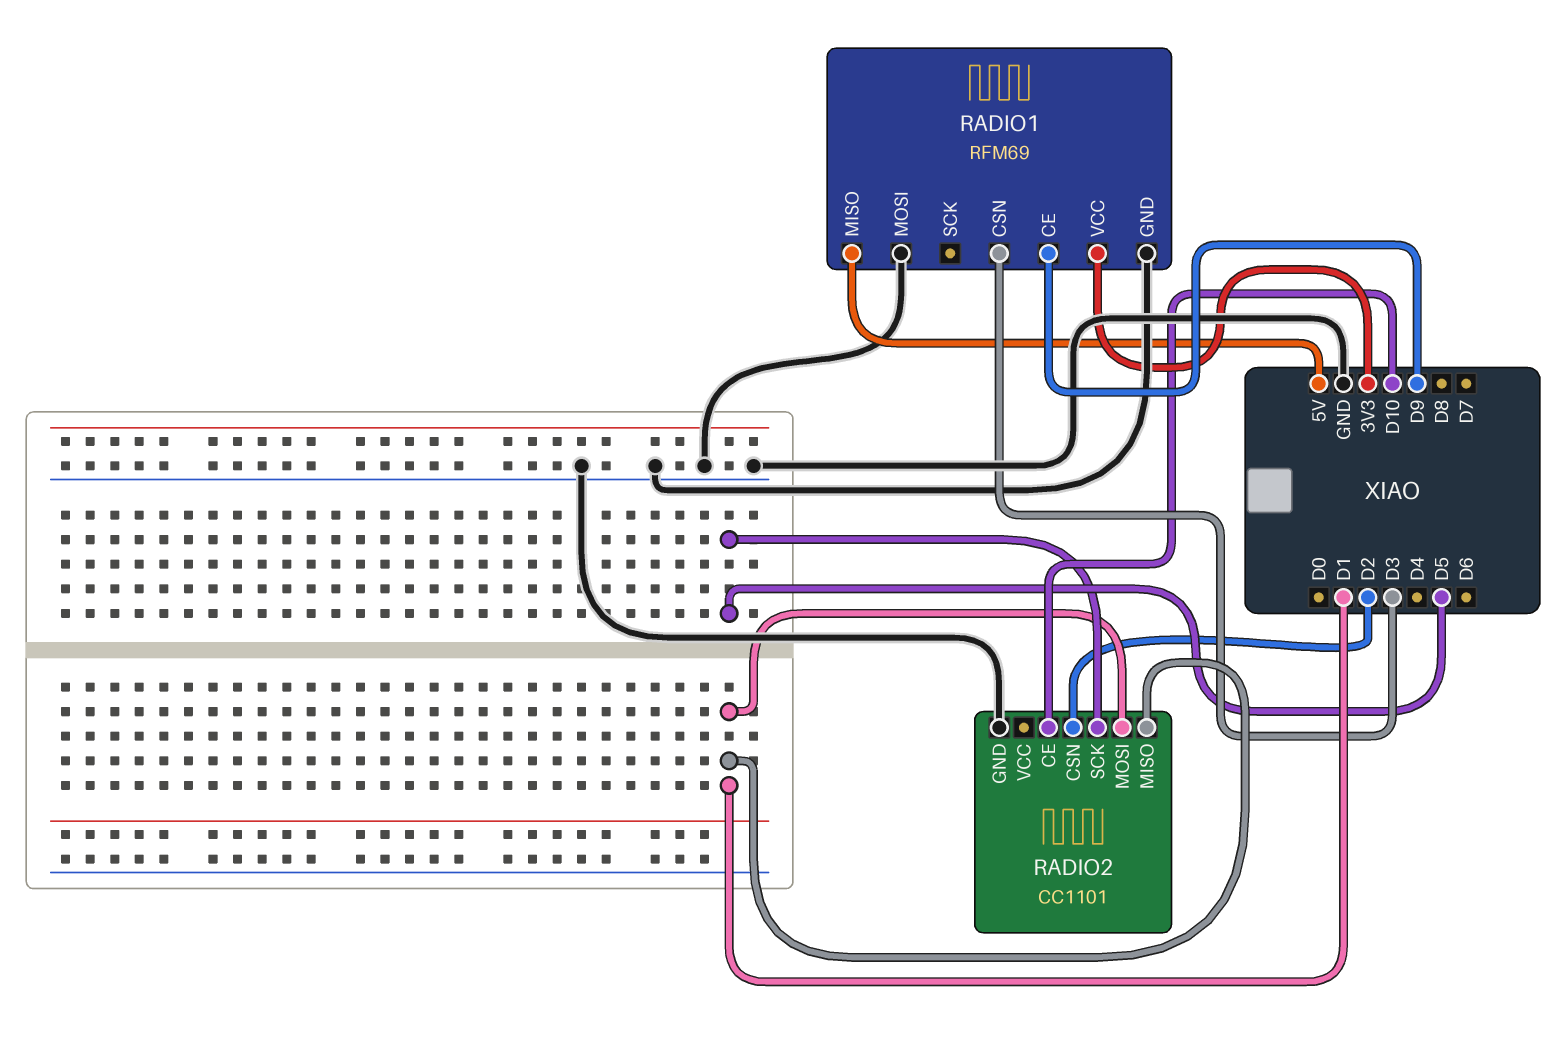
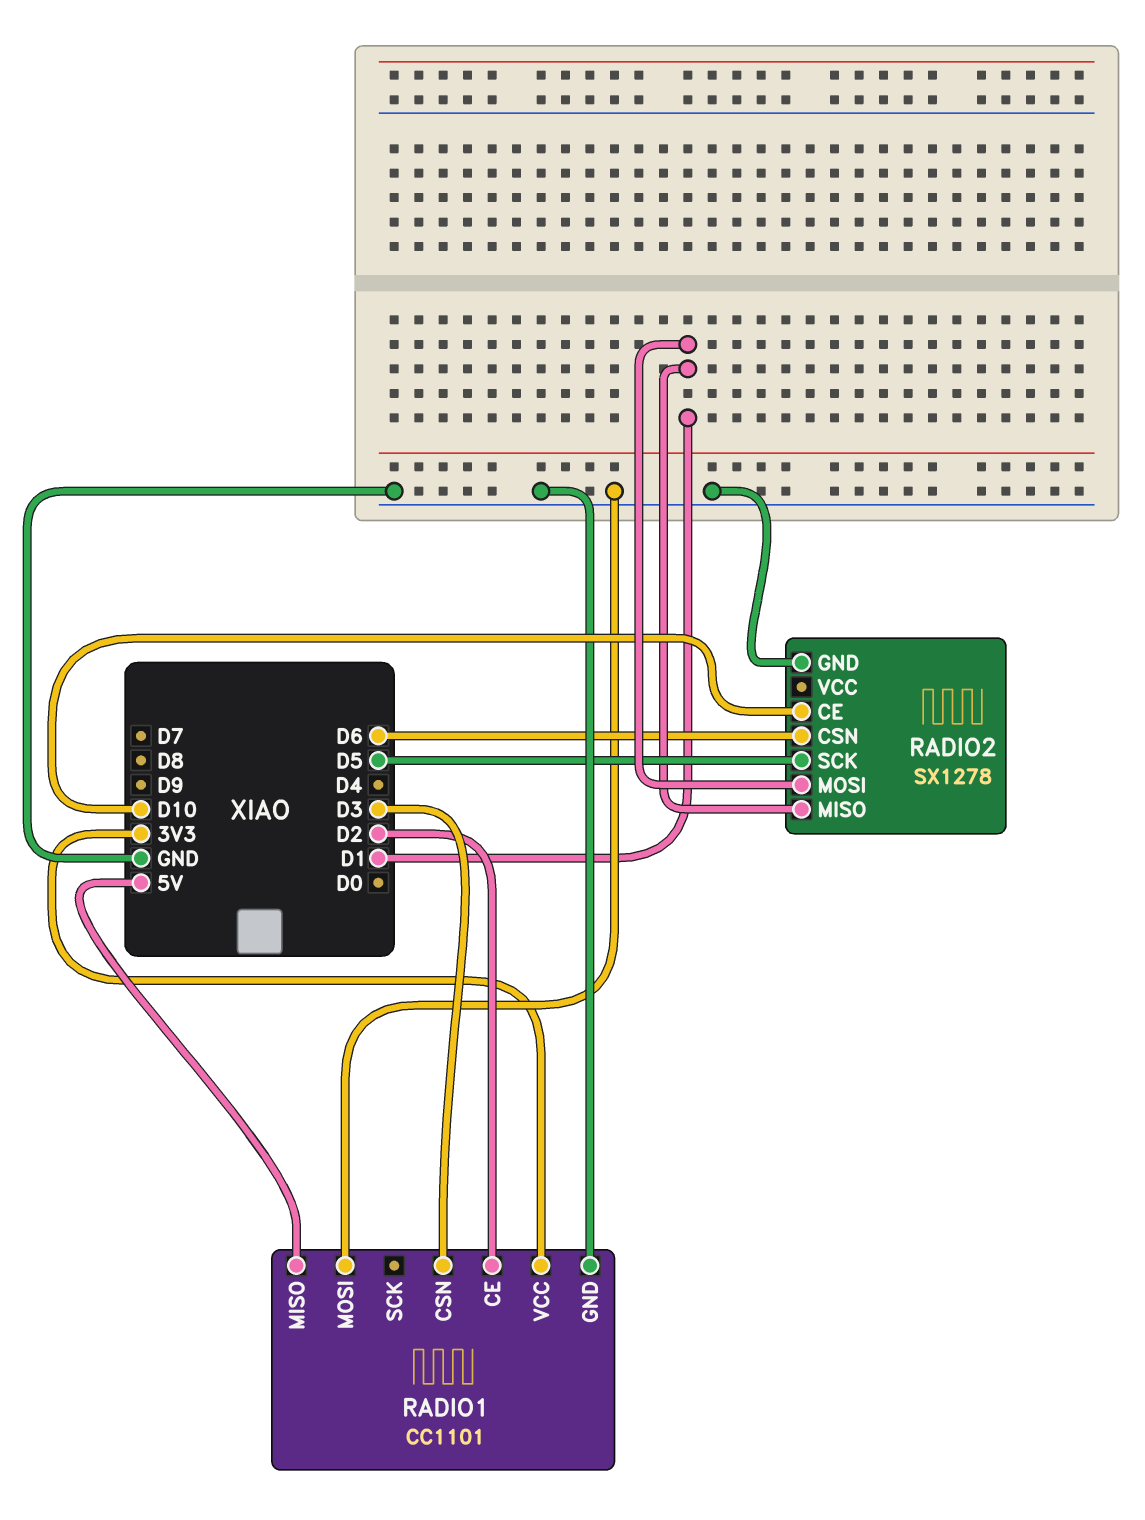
RADIO1: RFM69 -> CC1101
RADIO1 pin CE: D9 -> D2
RADIO2: CC1101 -> SX1278
RADIO2 pin CSN: D2 -> D6

